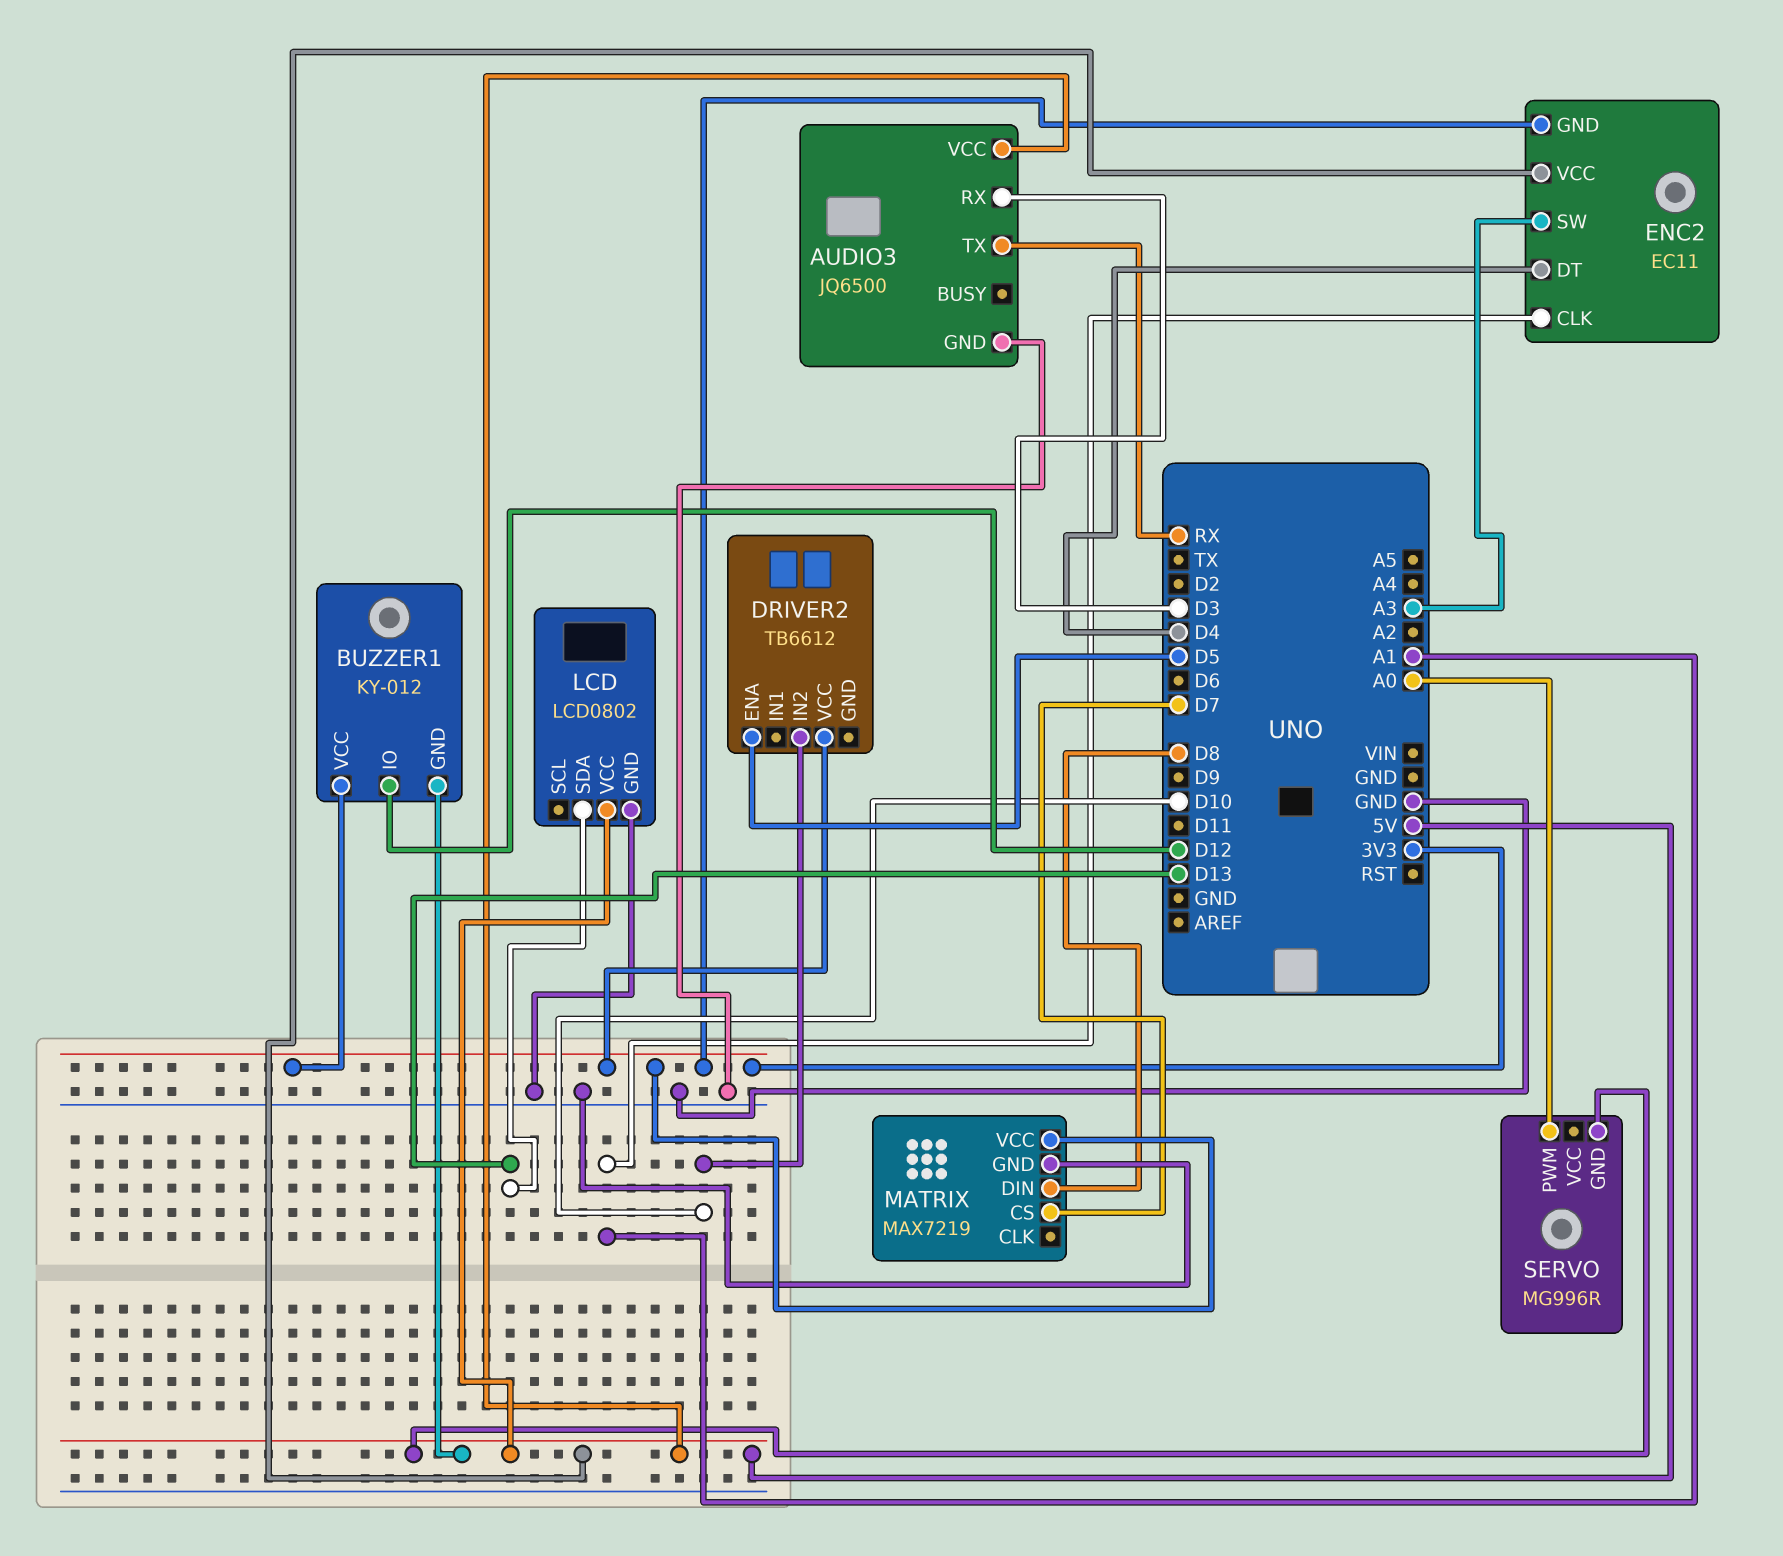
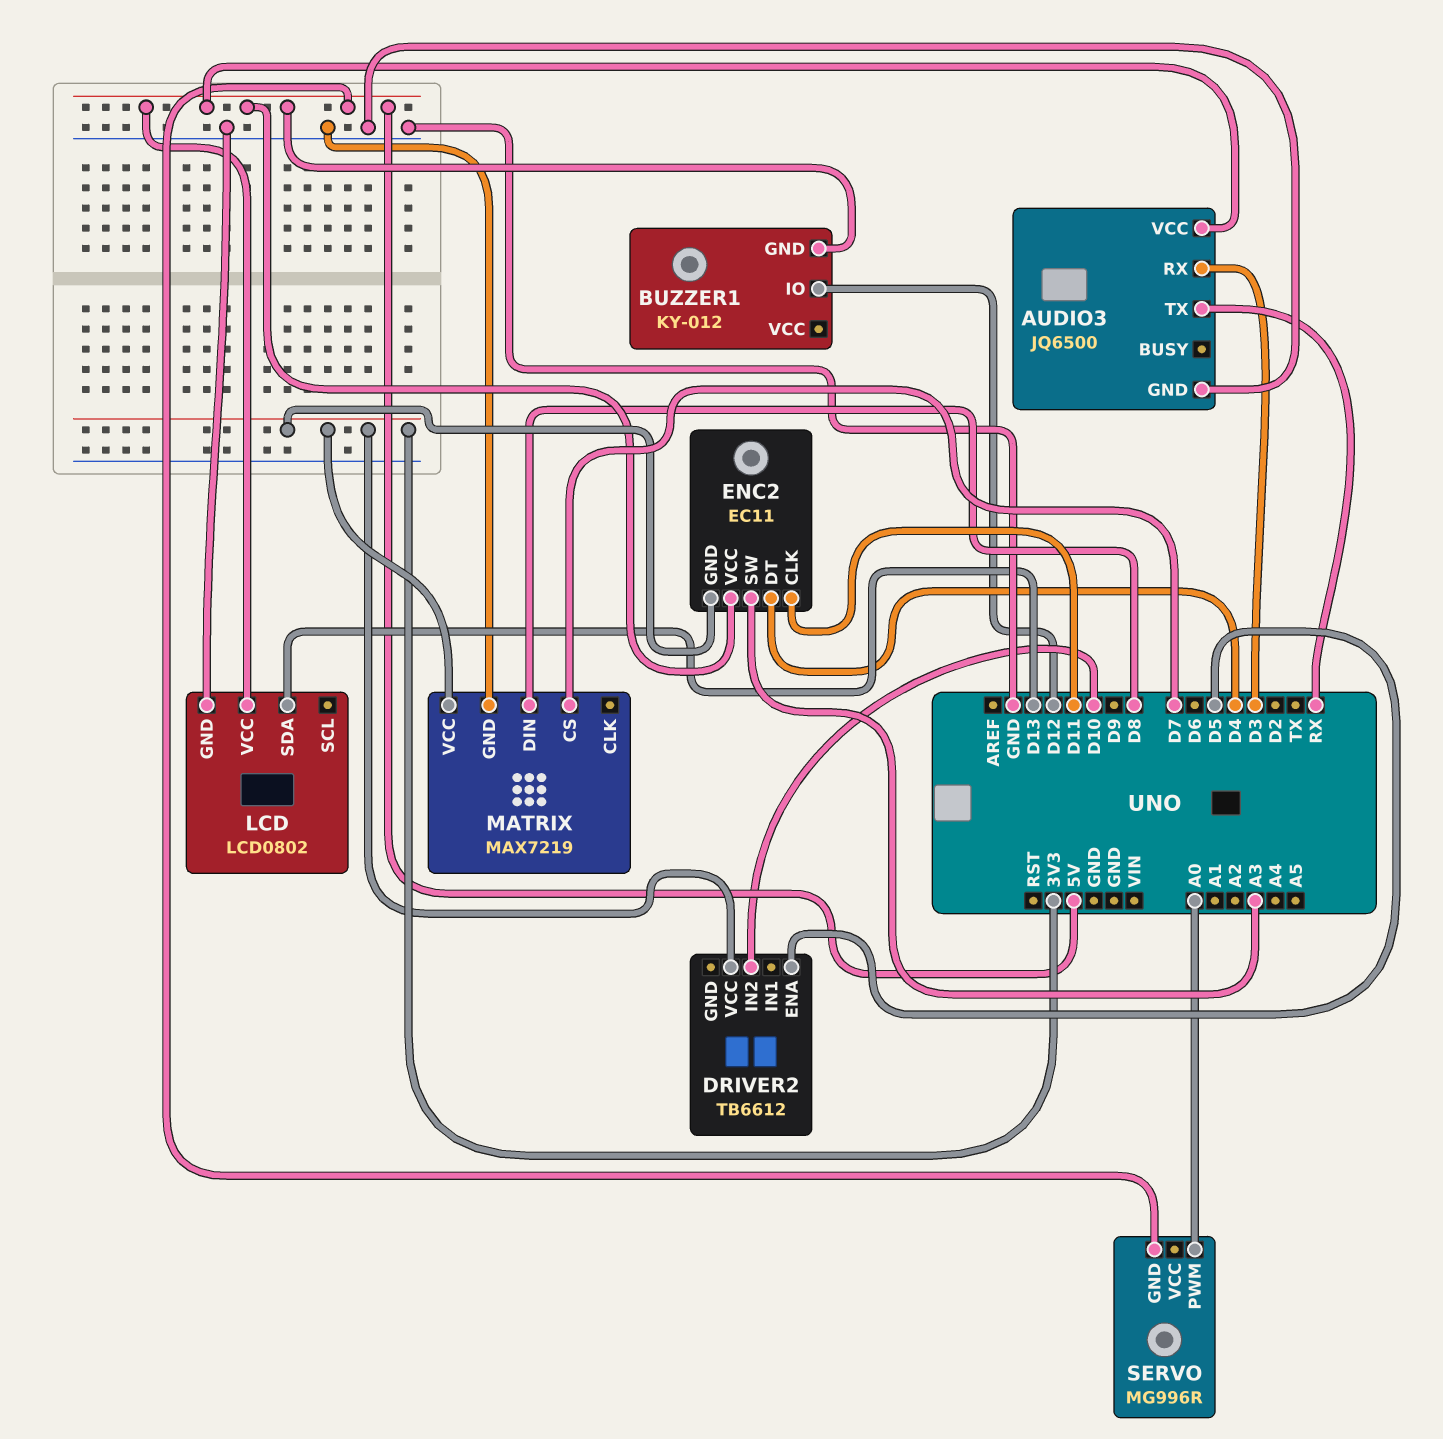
BUZZER1 pin VCC: 3V3 -> none
ENC2 pin CLK: A1 -> D11

